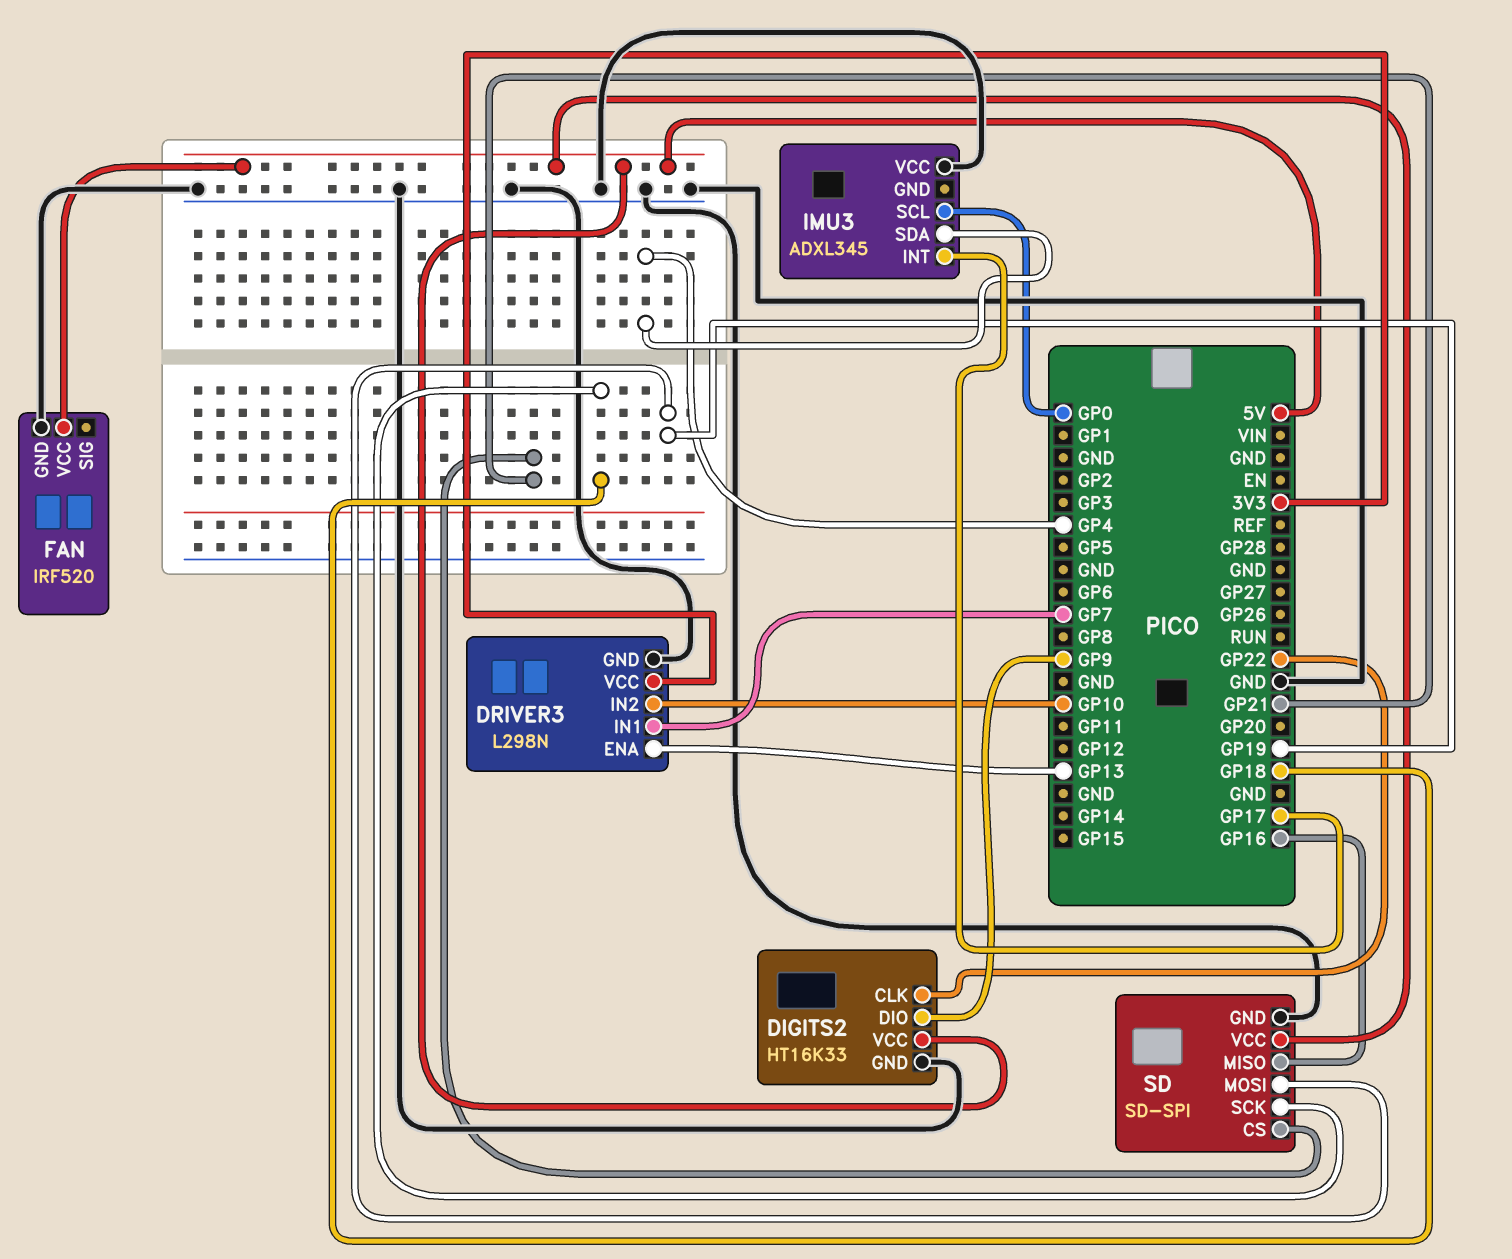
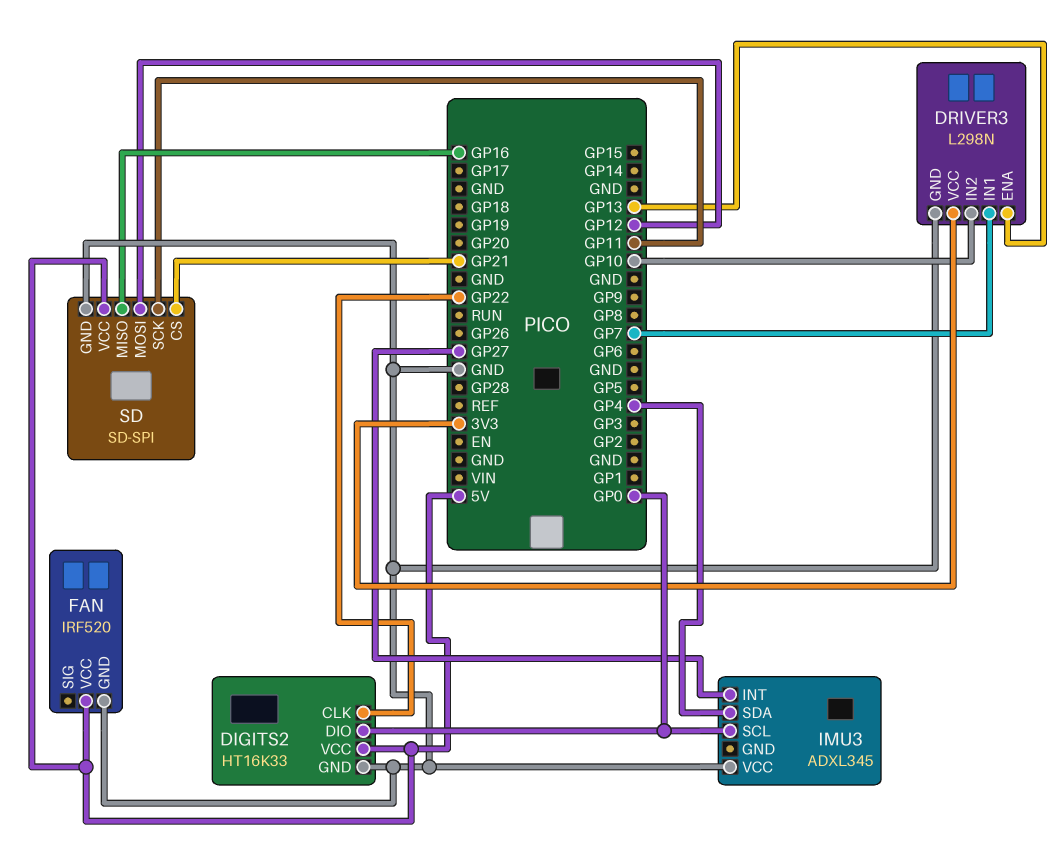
DIGITS2 pin DIO: GP9 -> GP0
IMU3 pin INT: GP17 -> GP27
SD pin MOSI: GP19 -> GP12
SD pin SCK: GP18 -> GP11

